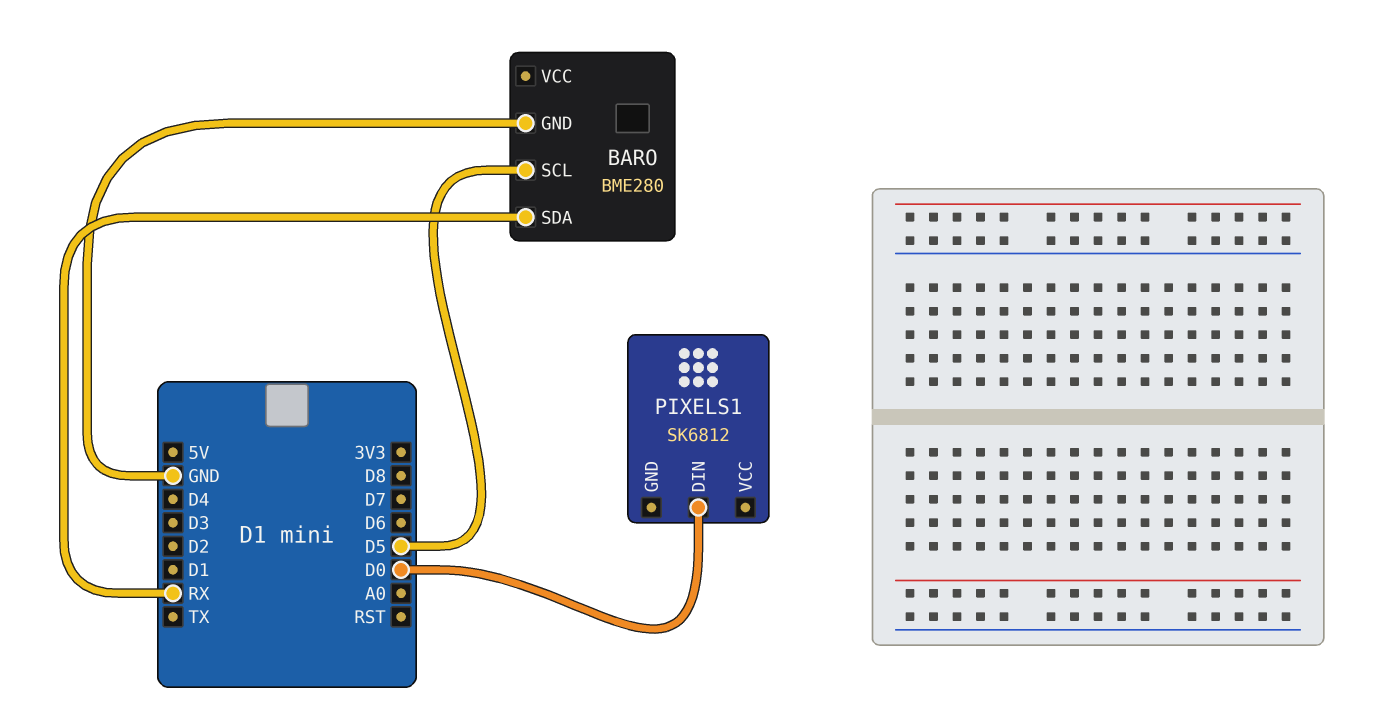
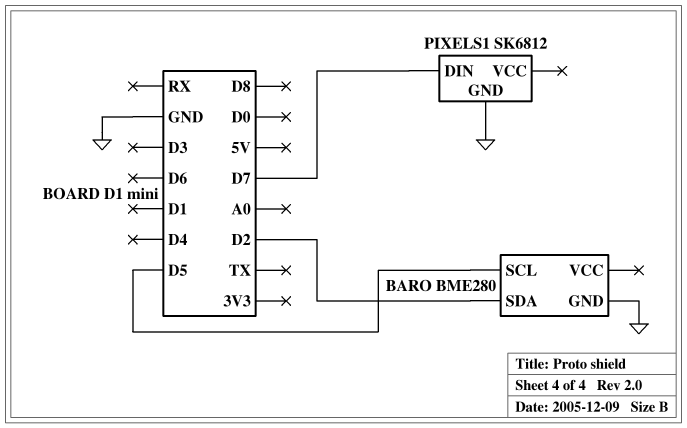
BARO pin SDA: RX -> D2
PIXELS1 pin DIN: D0 -> D7
PIXELS1 pin GND: none -> GND

